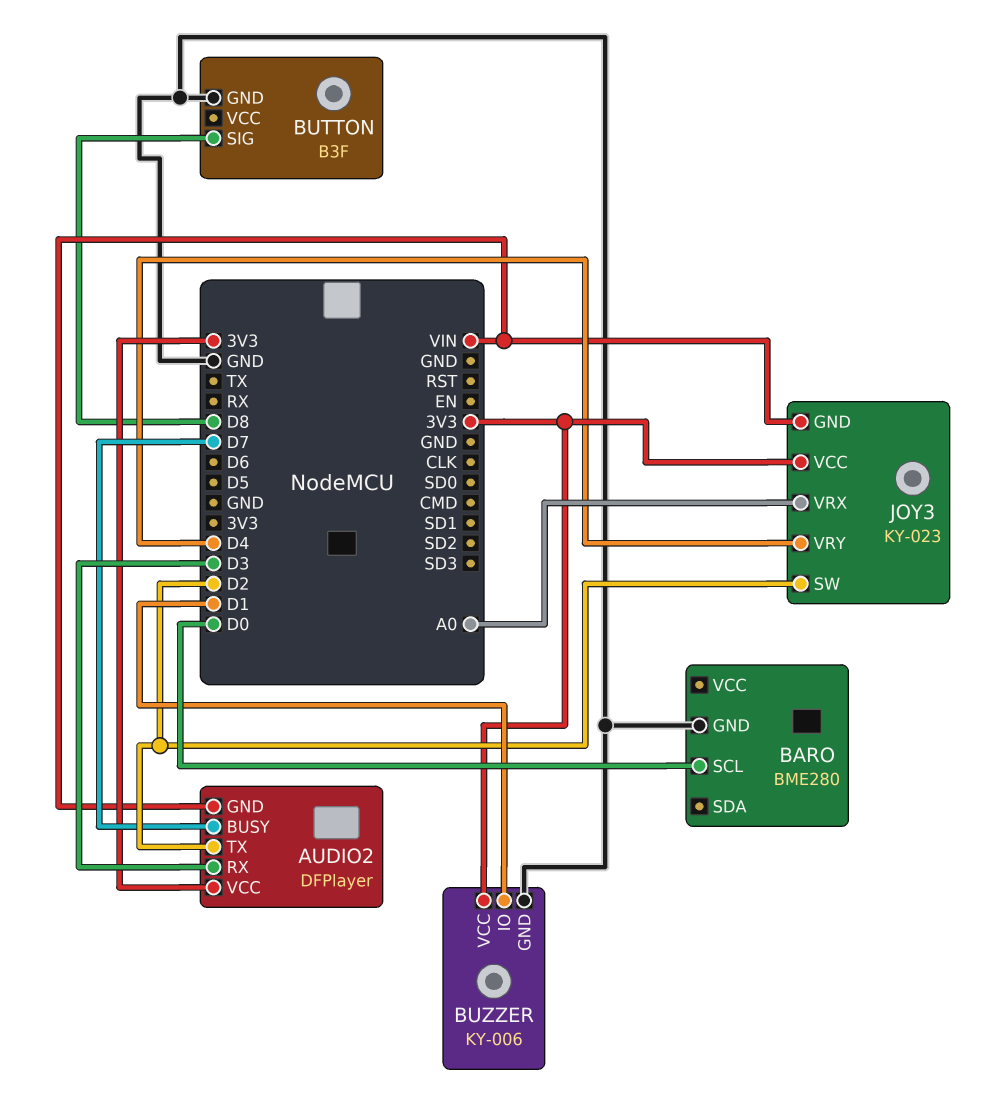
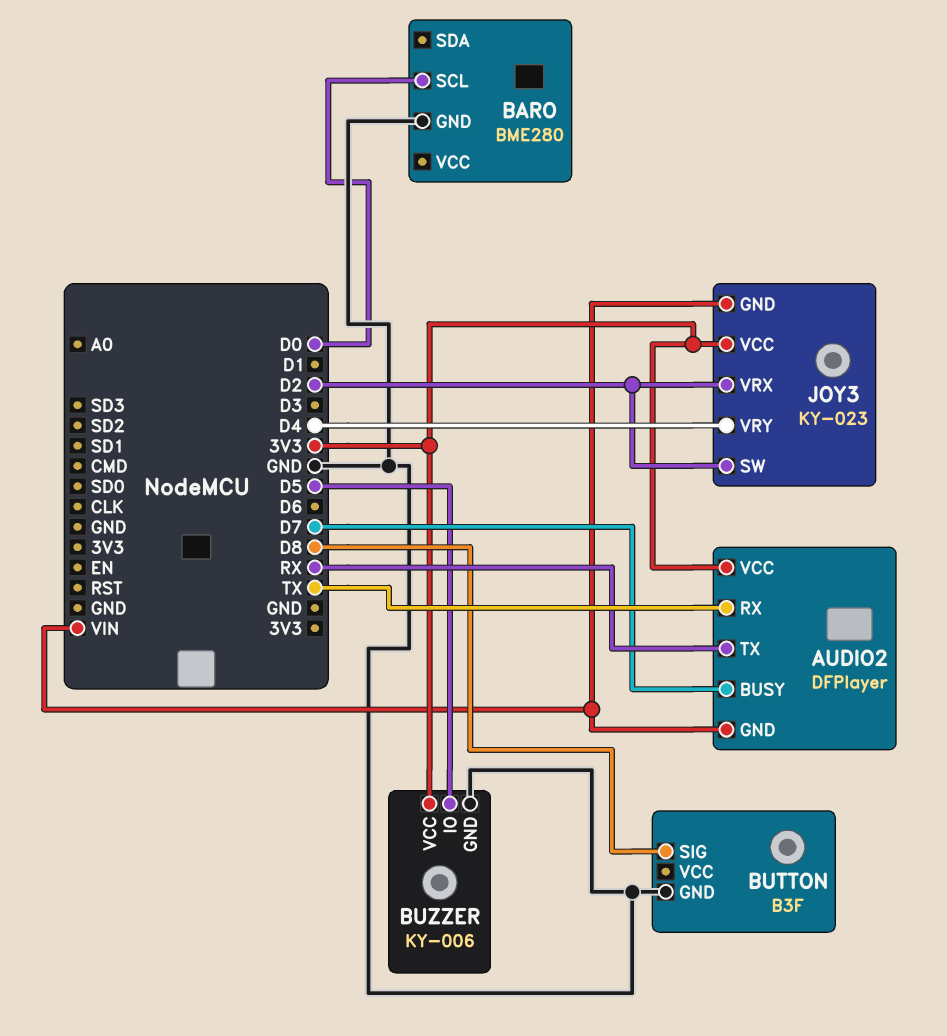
AUDIO2 pin RX: D3 -> TX
AUDIO2 pin TX: D2 -> RX
BUZZER pin IO: D1 -> D5
JOY3 pin VRX: A0 -> D2

